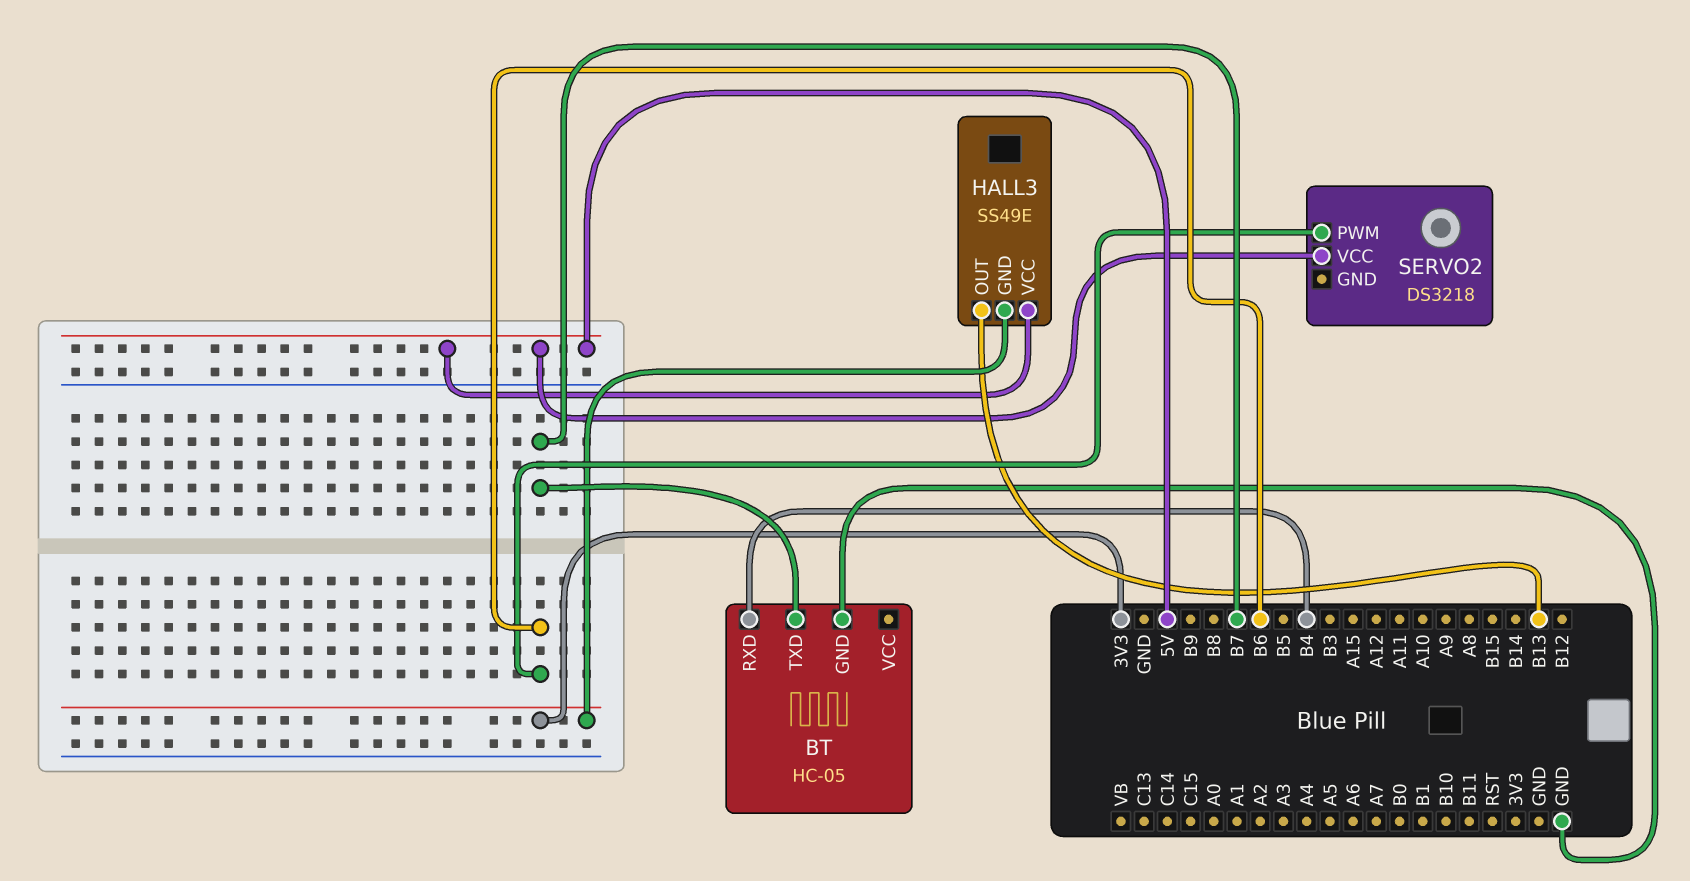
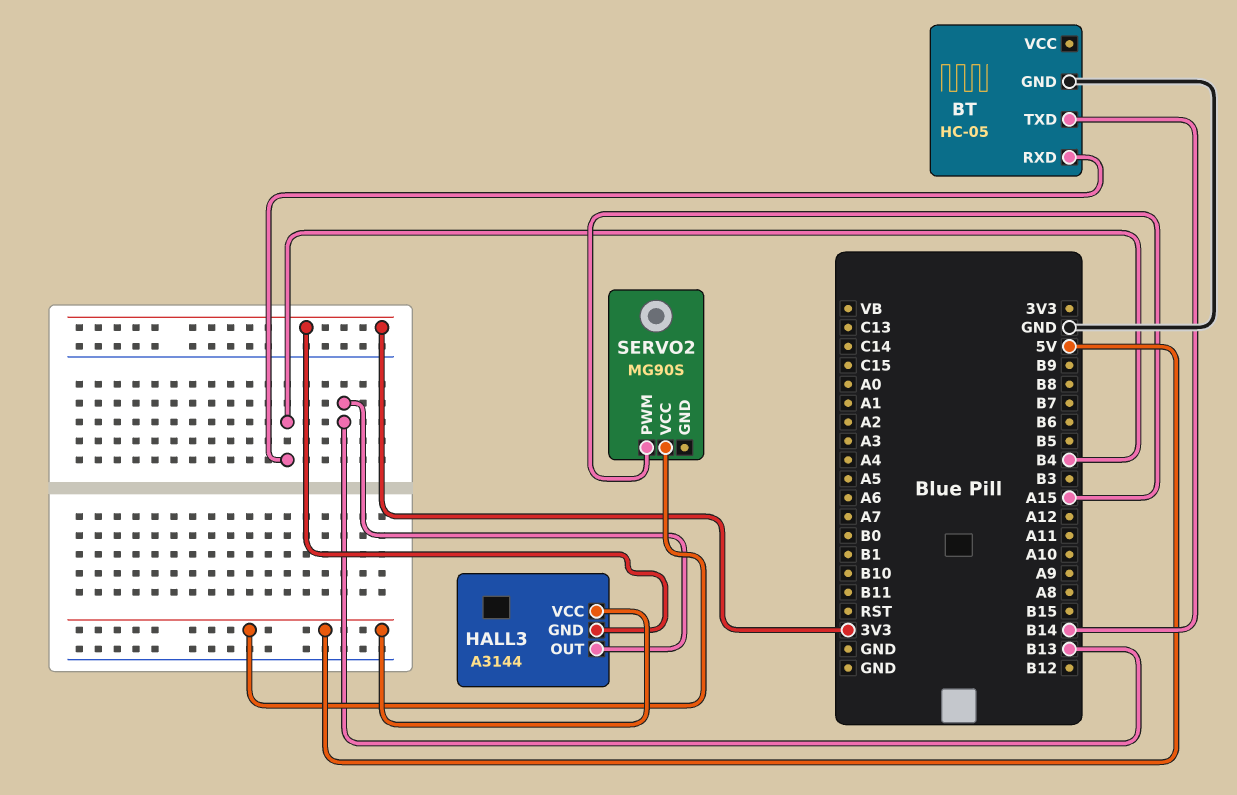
BT pin TXD: B7 -> B14
HALL3: SS49E -> A3144
SERVO2: DS3218 -> MG90S
SERVO2 pin PWM: B6 -> A15

